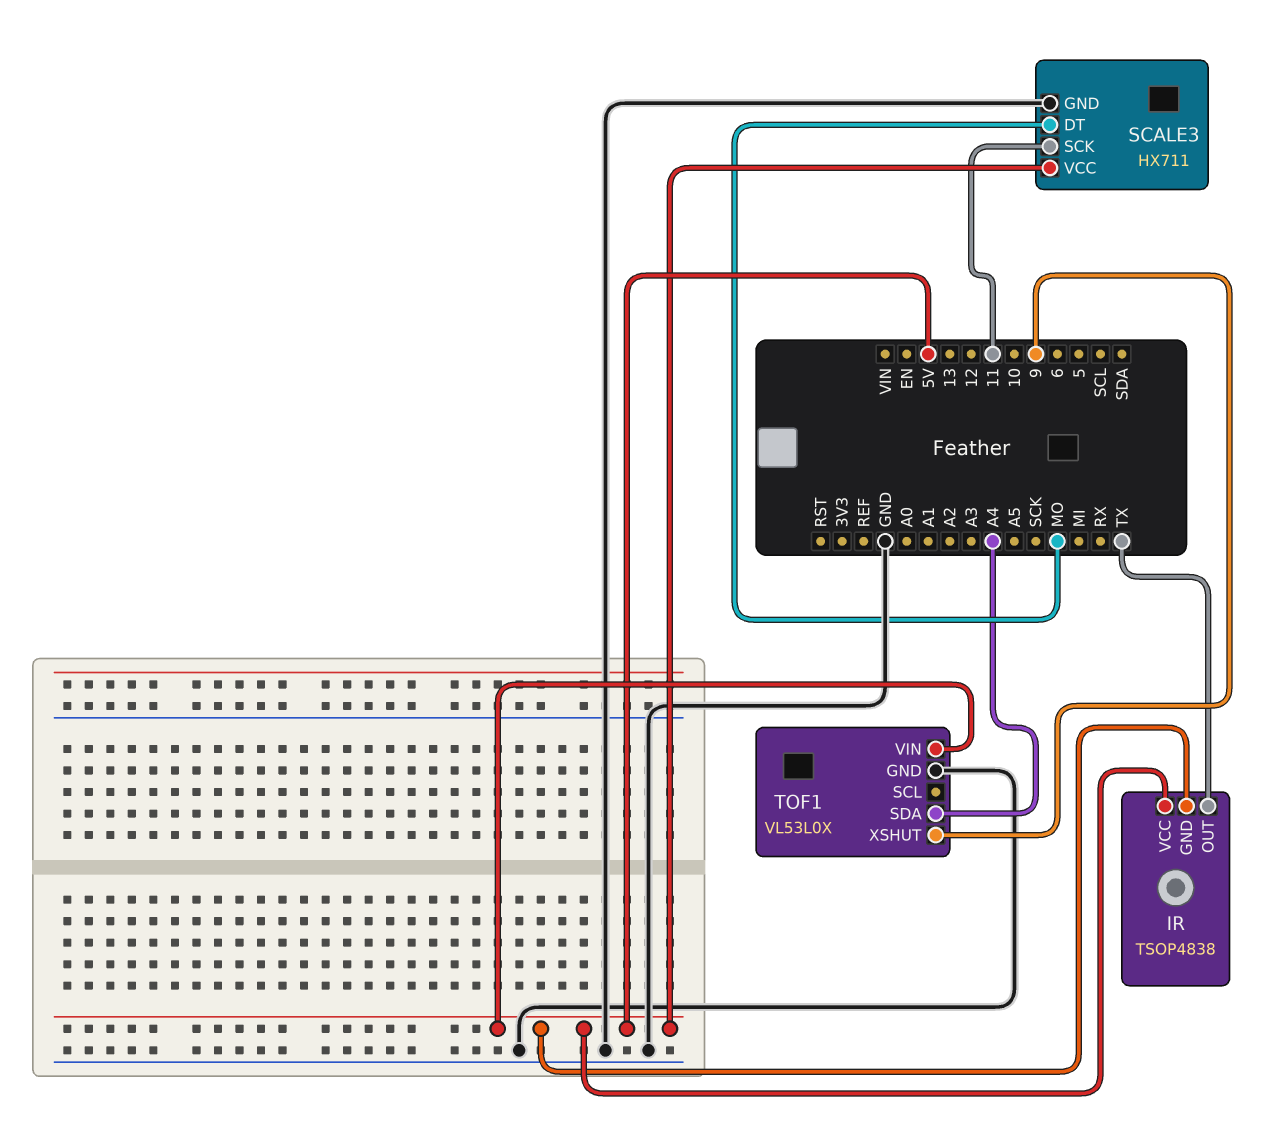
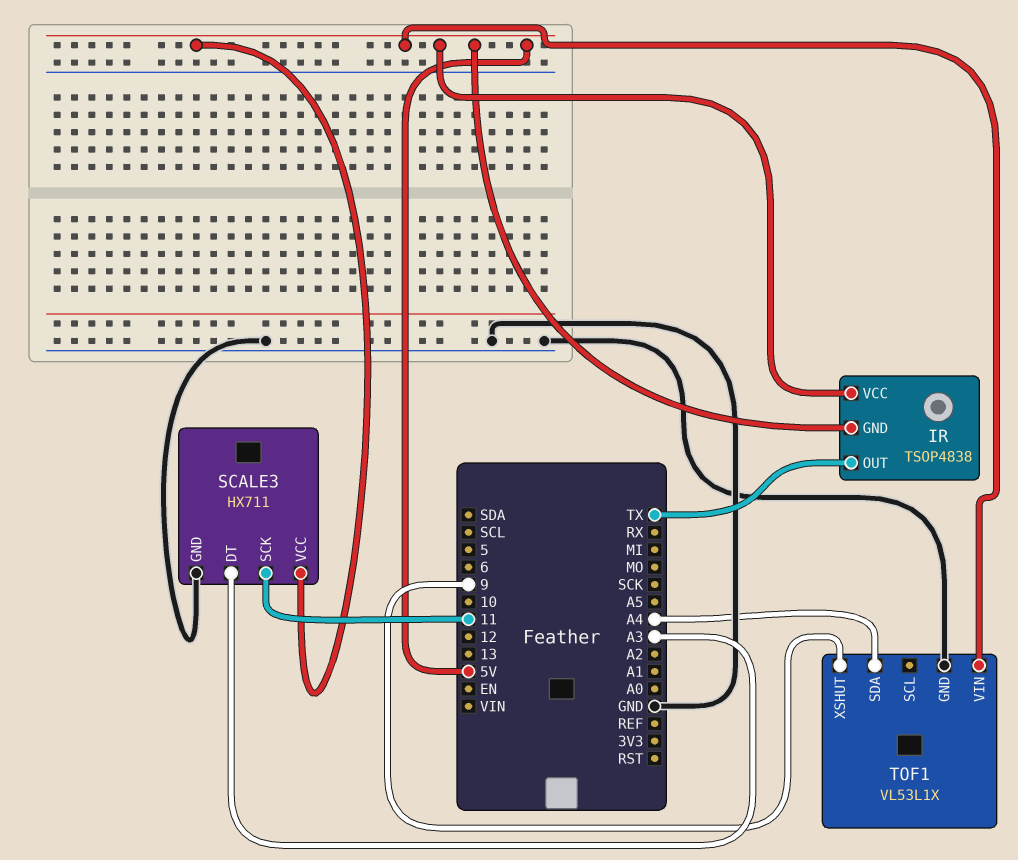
SCALE3 pin DT: MO -> A3
TOF1: VL53L0X -> VL53L1X

